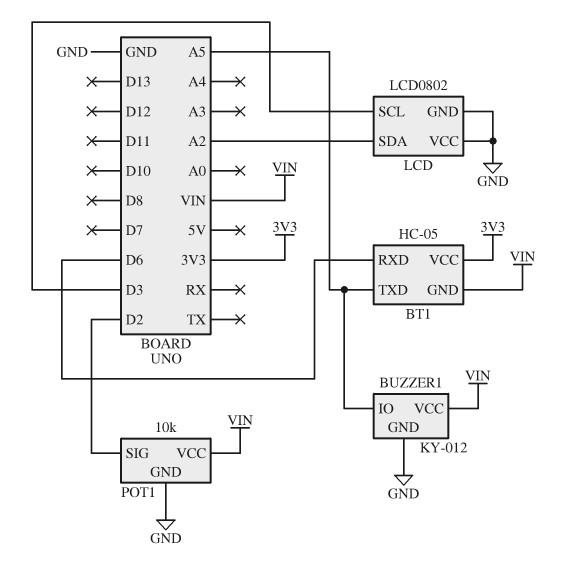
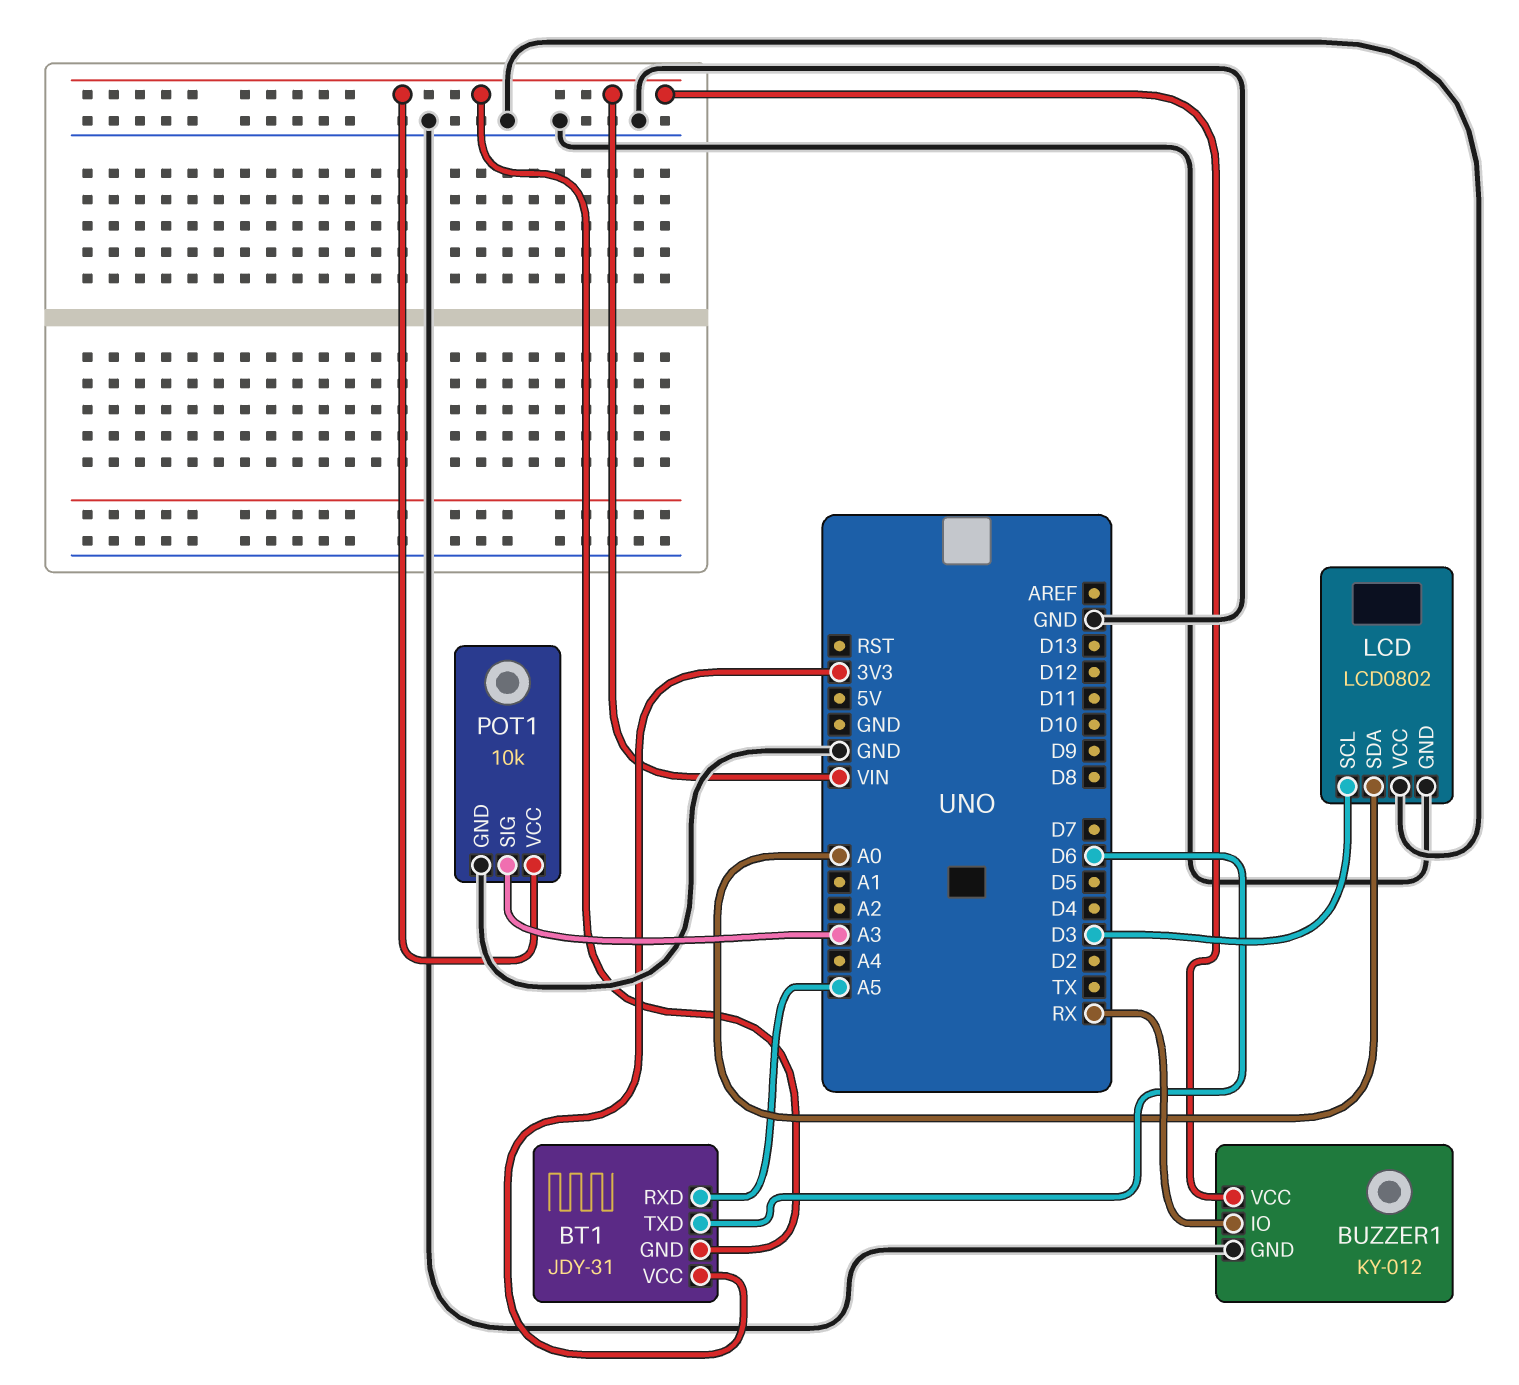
BT1: HC-05 -> JDY-31
BT1 pin RXD: D6 -> A5
BT1 pin TXD: A5 -> D6
BUZZER1 pin IO: A5 -> RX
LCD pin SDA: A2 -> A0
POT1 pin SIG: D2 -> A3

